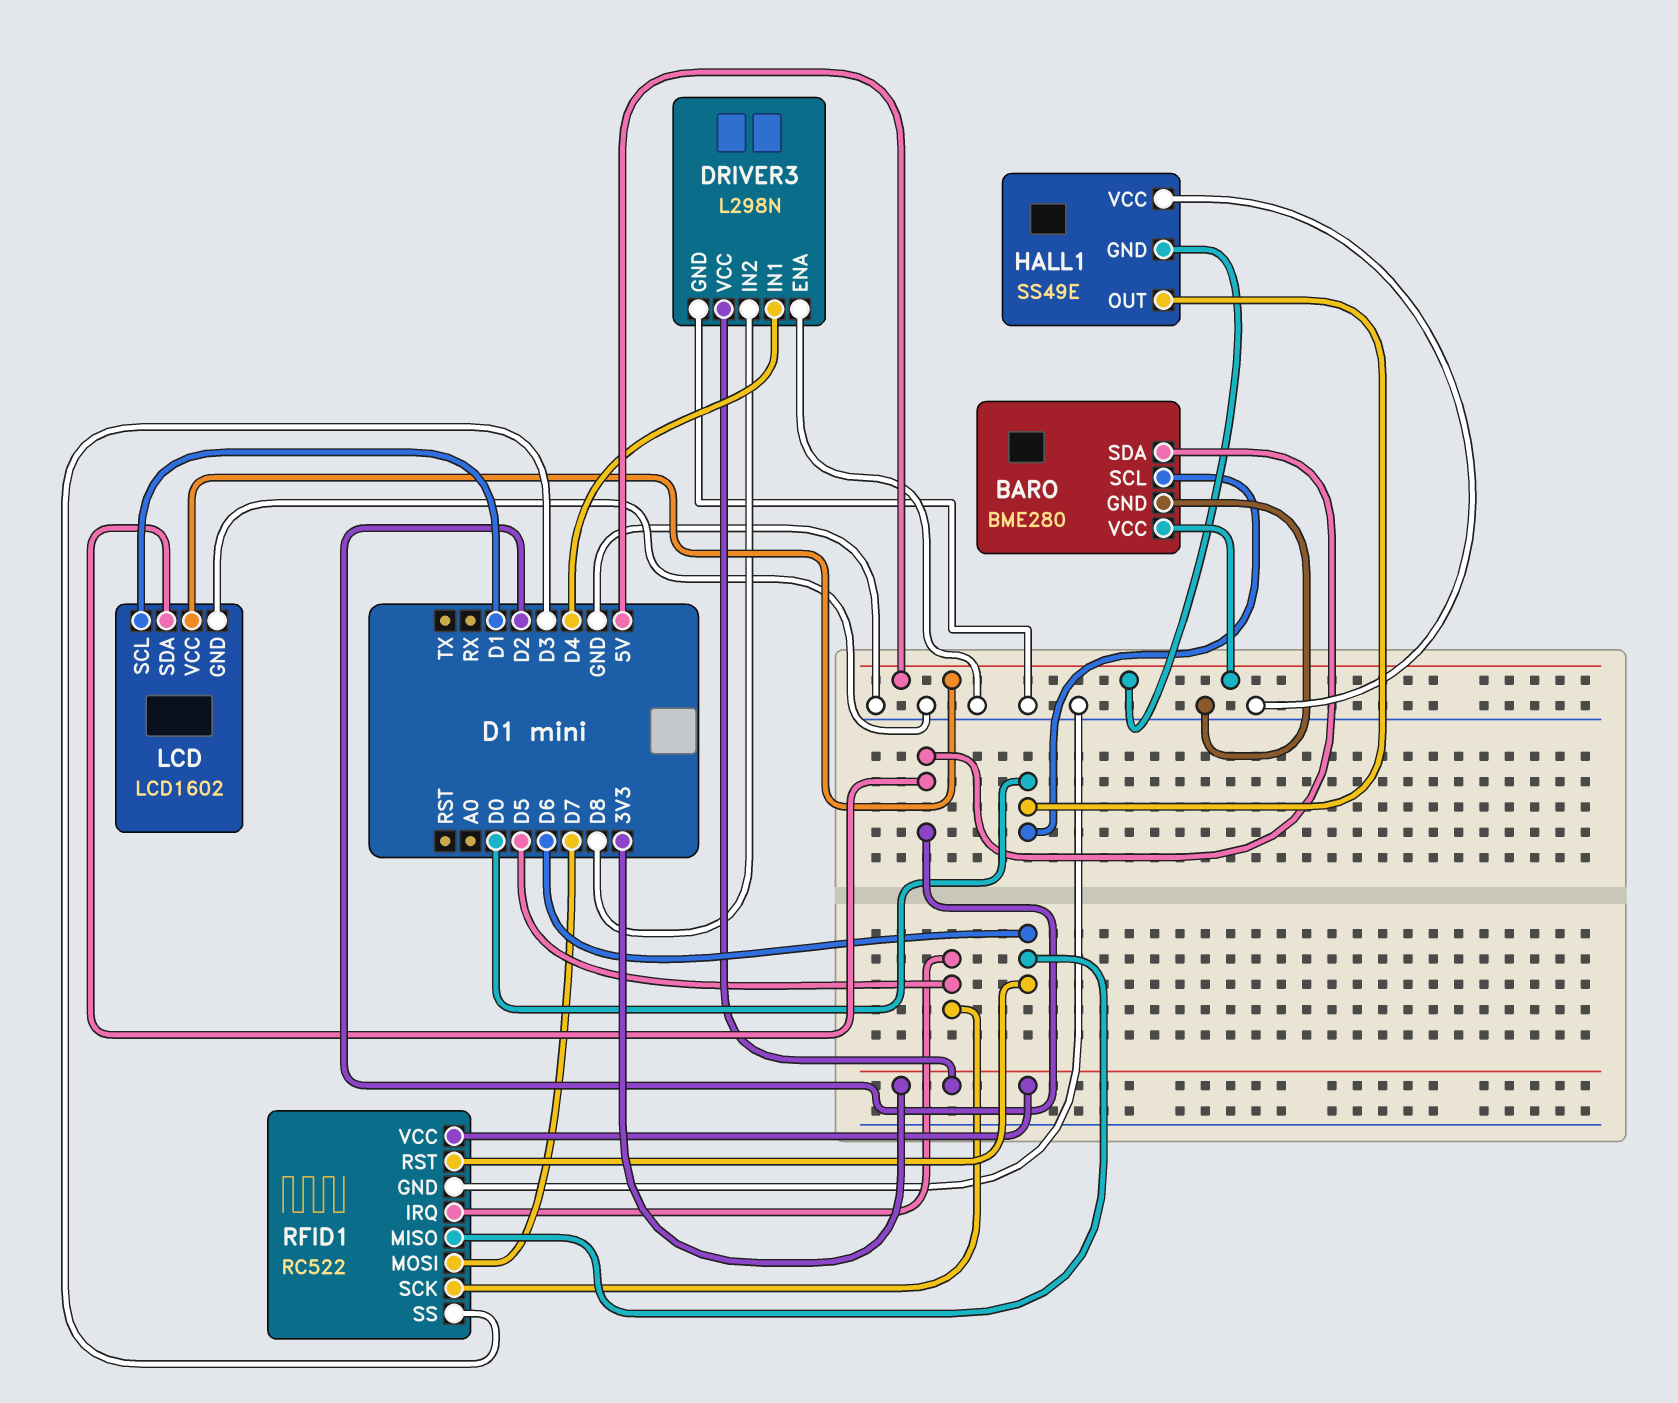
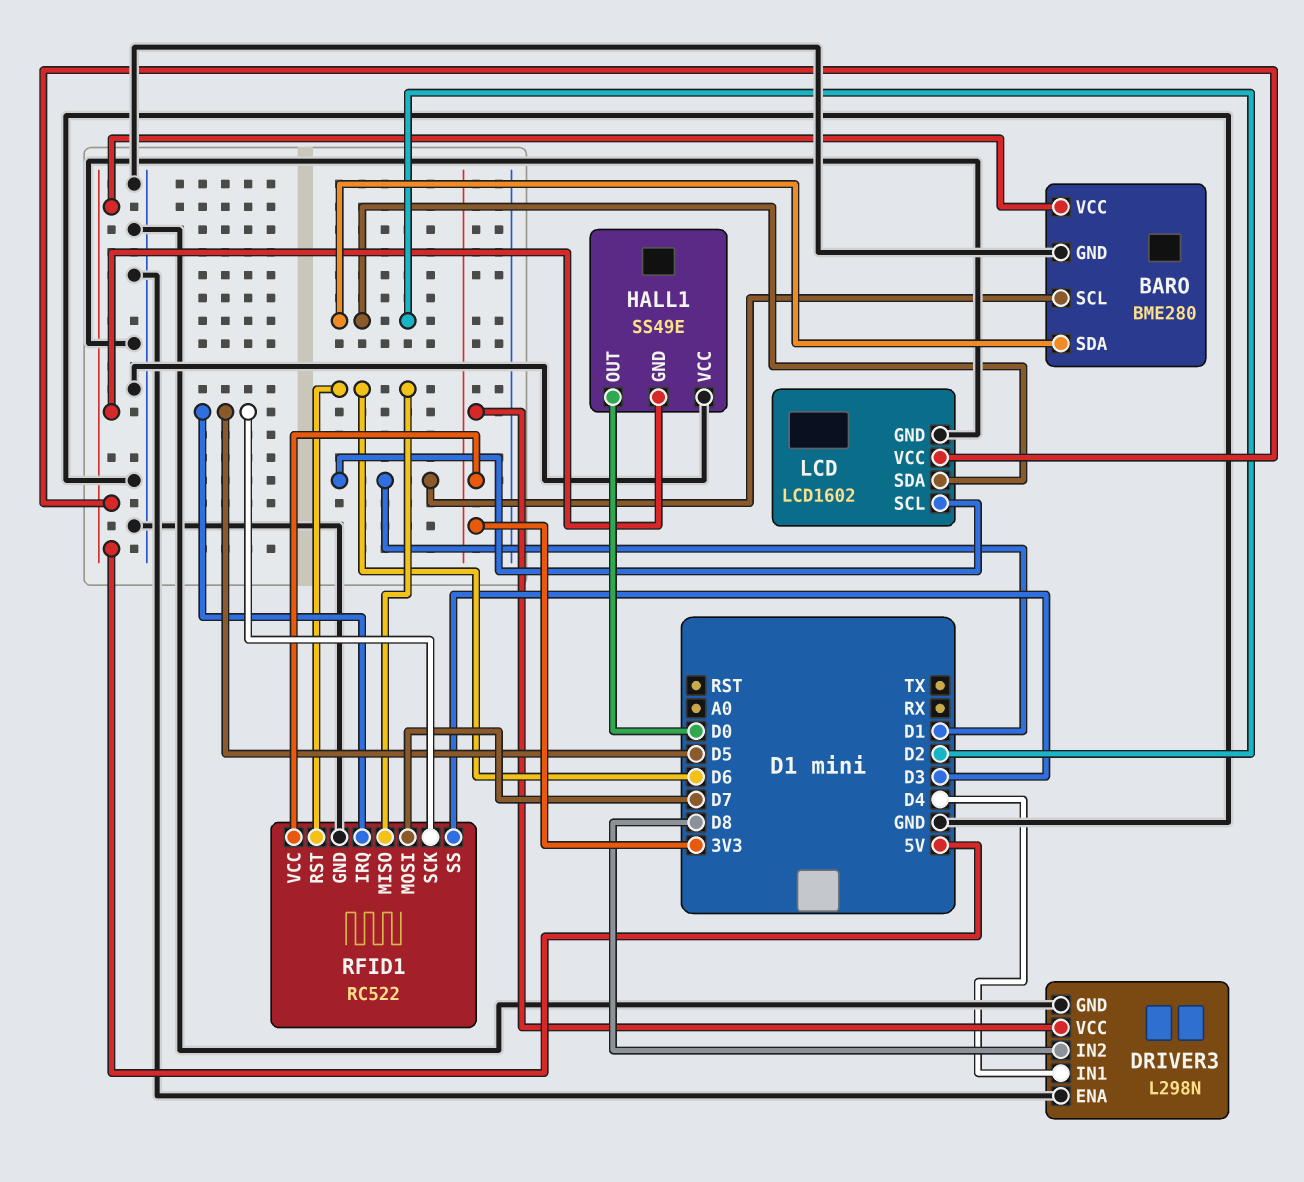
BARO pin SCL: D0 -> D1

